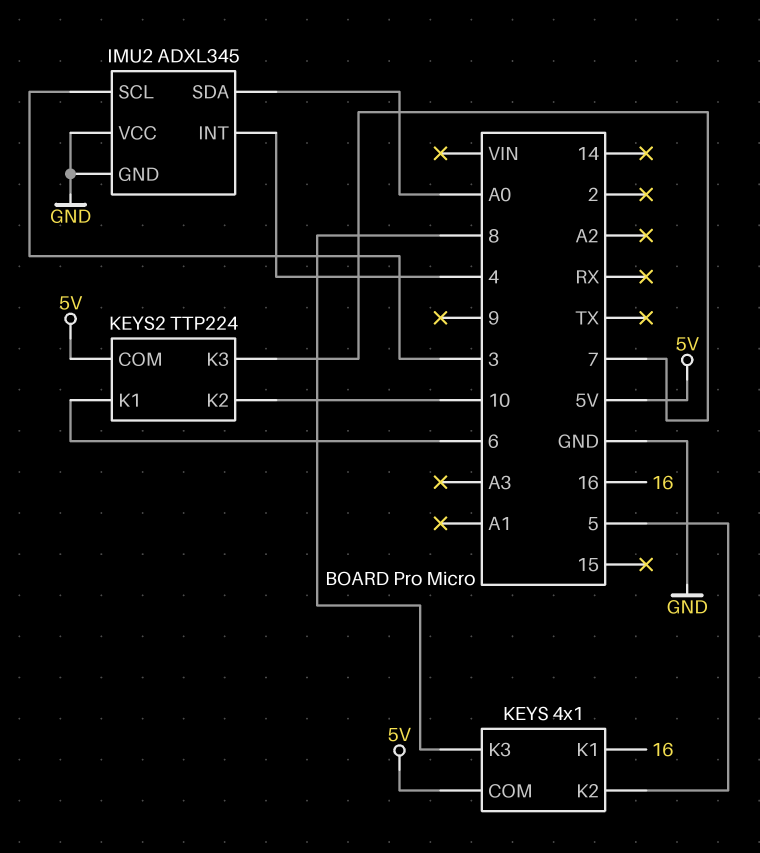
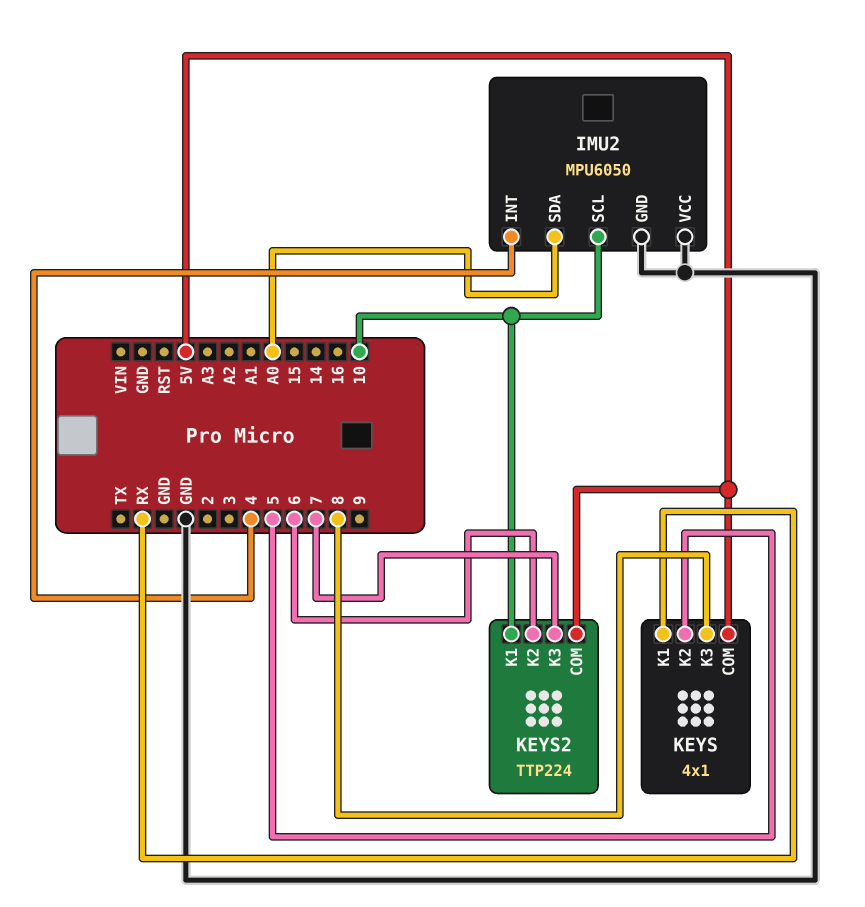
IMU2: ADXL345 -> MPU6050
IMU2 pin SCL: 3 -> 10
KEYS pin K1: 16 -> RX
KEYS2 pin K1: 6 -> 10
KEYS2 pin K2: 10 -> 6

